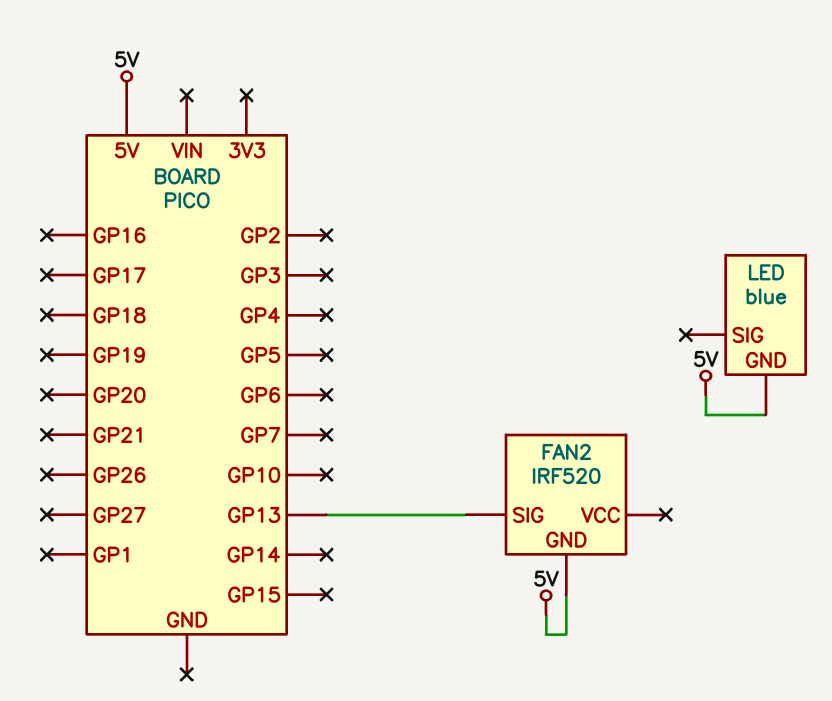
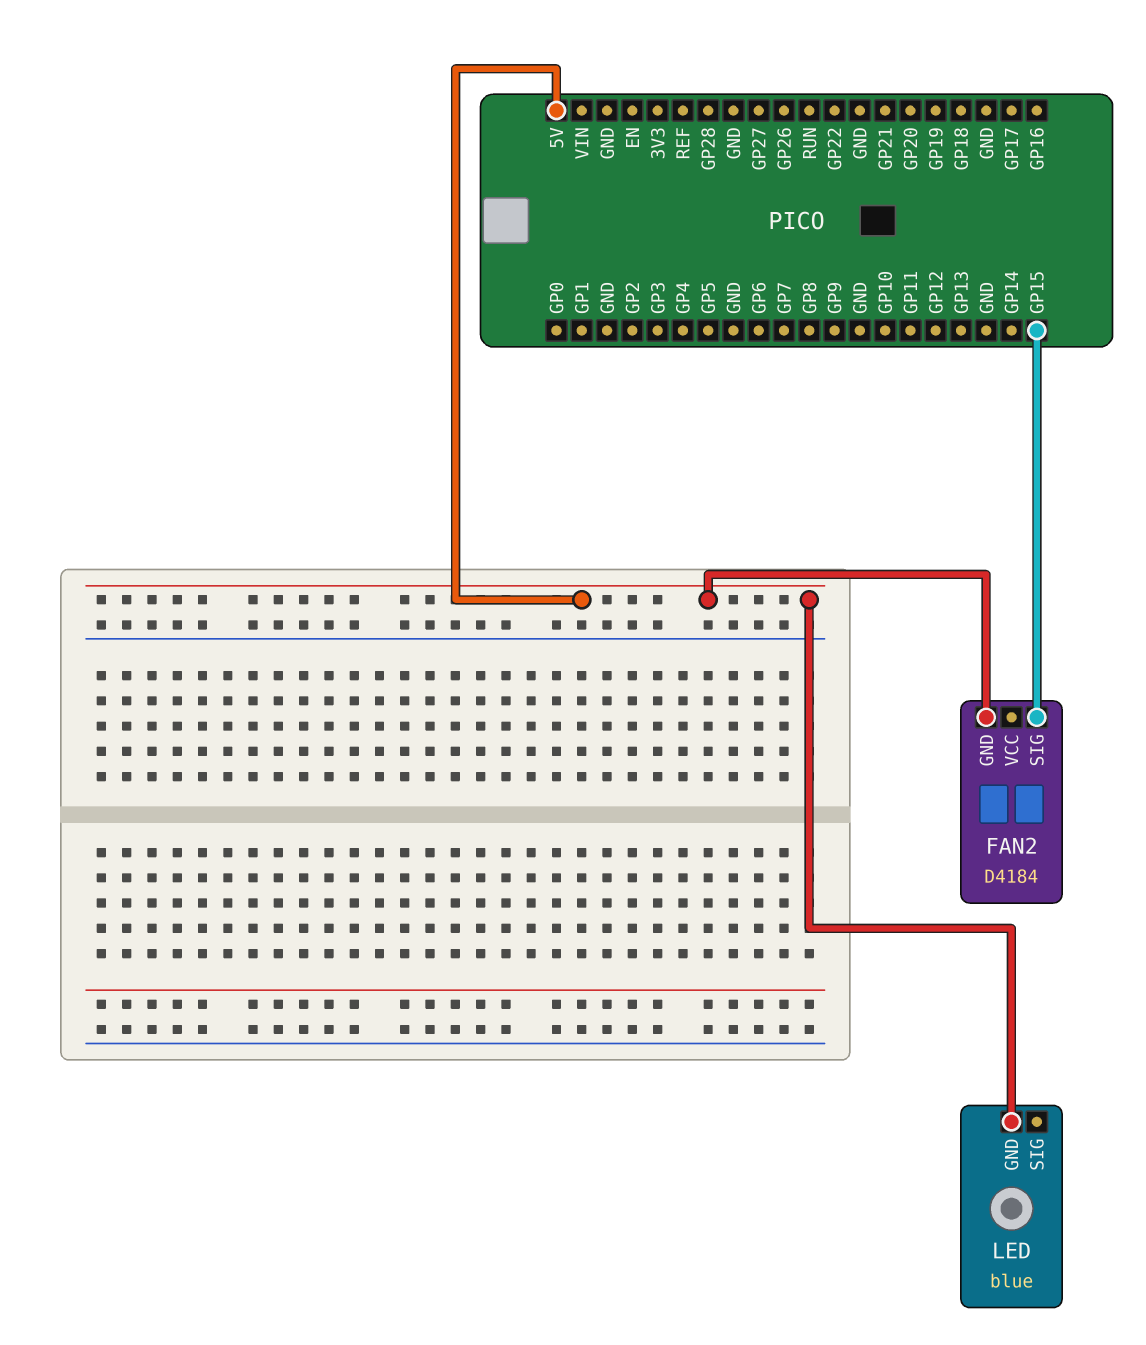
FAN2: IRF520 -> D4184
FAN2 pin SIG: GP13 -> GP15

